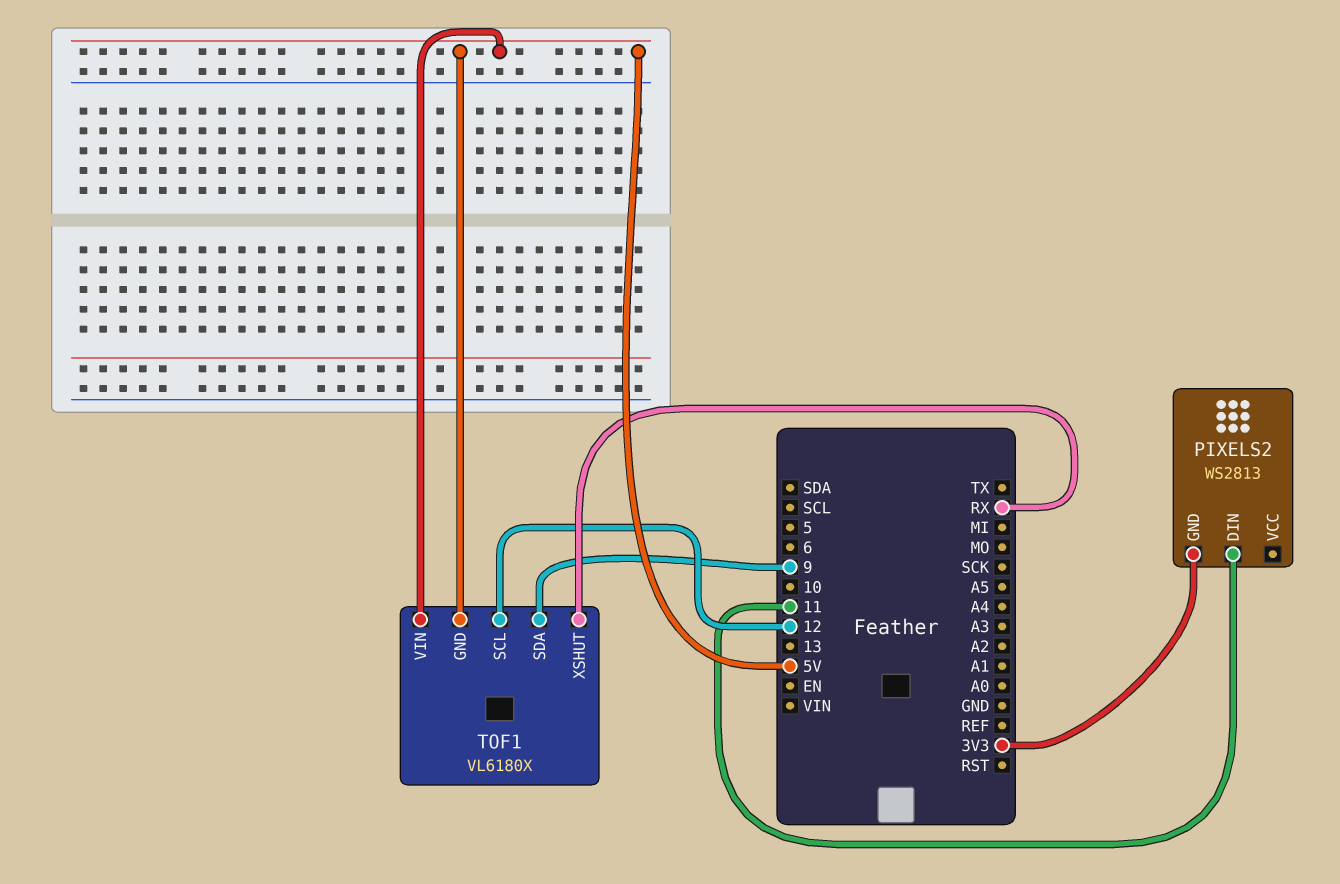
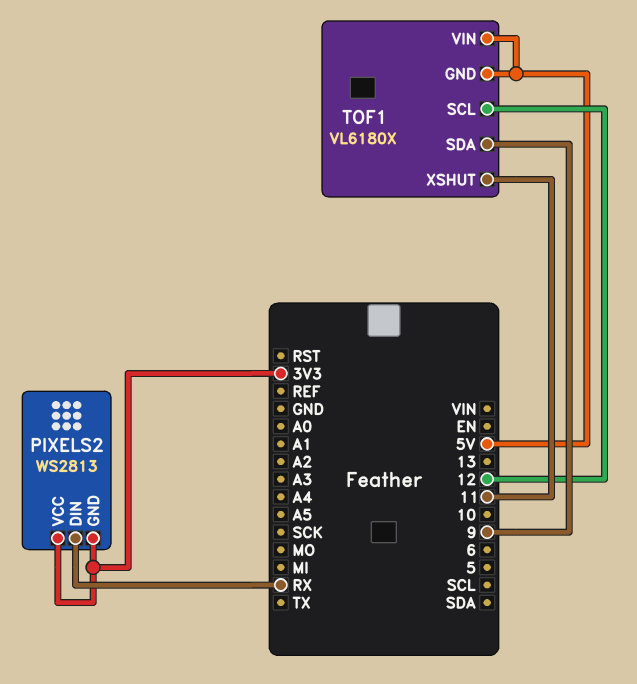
PIXELS2 pin DIN: 11 -> RX
PIXELS2 pin VCC: none -> 3V3
TOF1 pin XSHUT: RX -> 11

